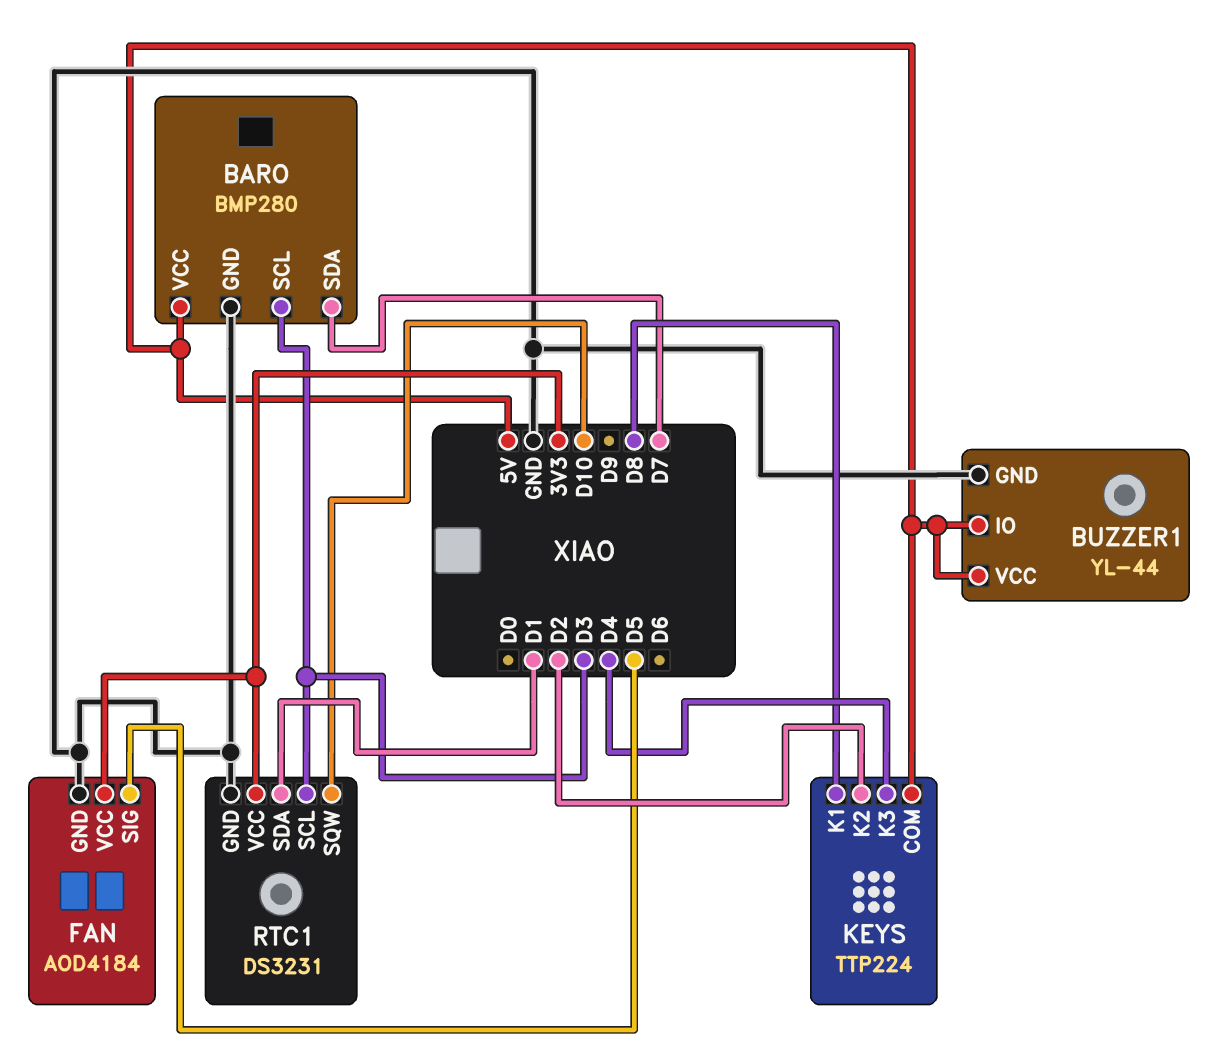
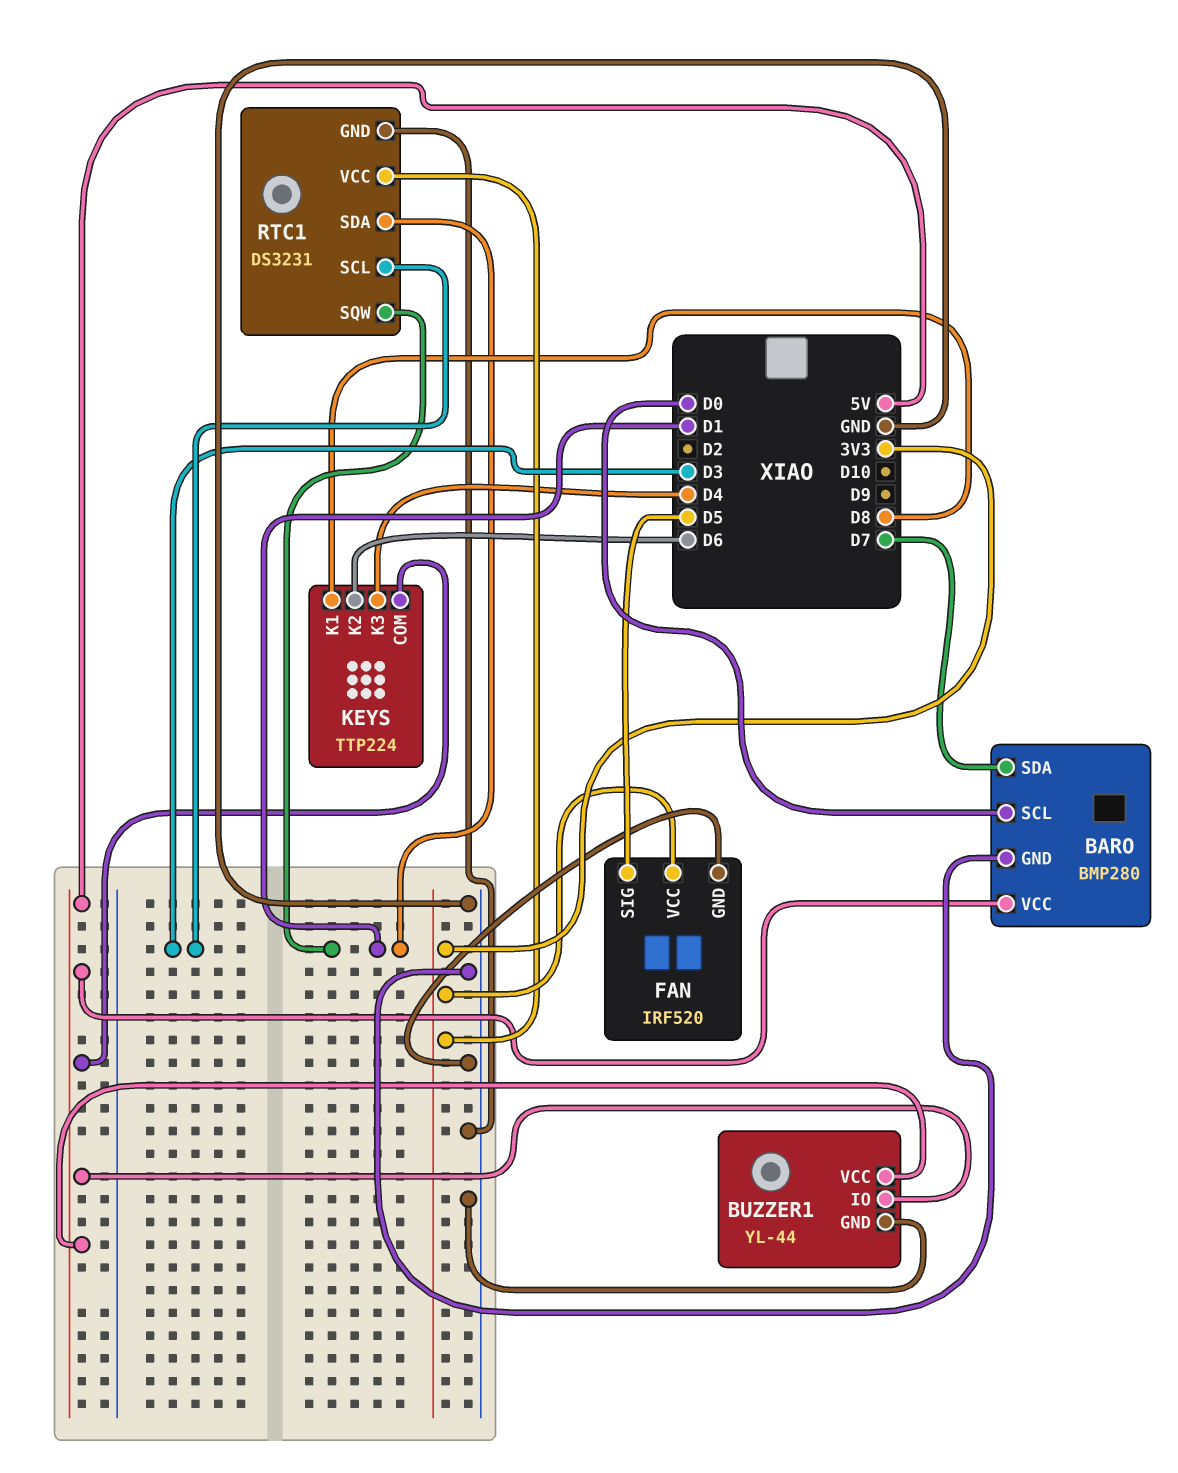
BARO pin SCL: D3 -> D0
FAN: AOD4184 -> IRF520
KEYS pin K2: D2 -> D6
RTC1 pin SQW: D10 -> D1

